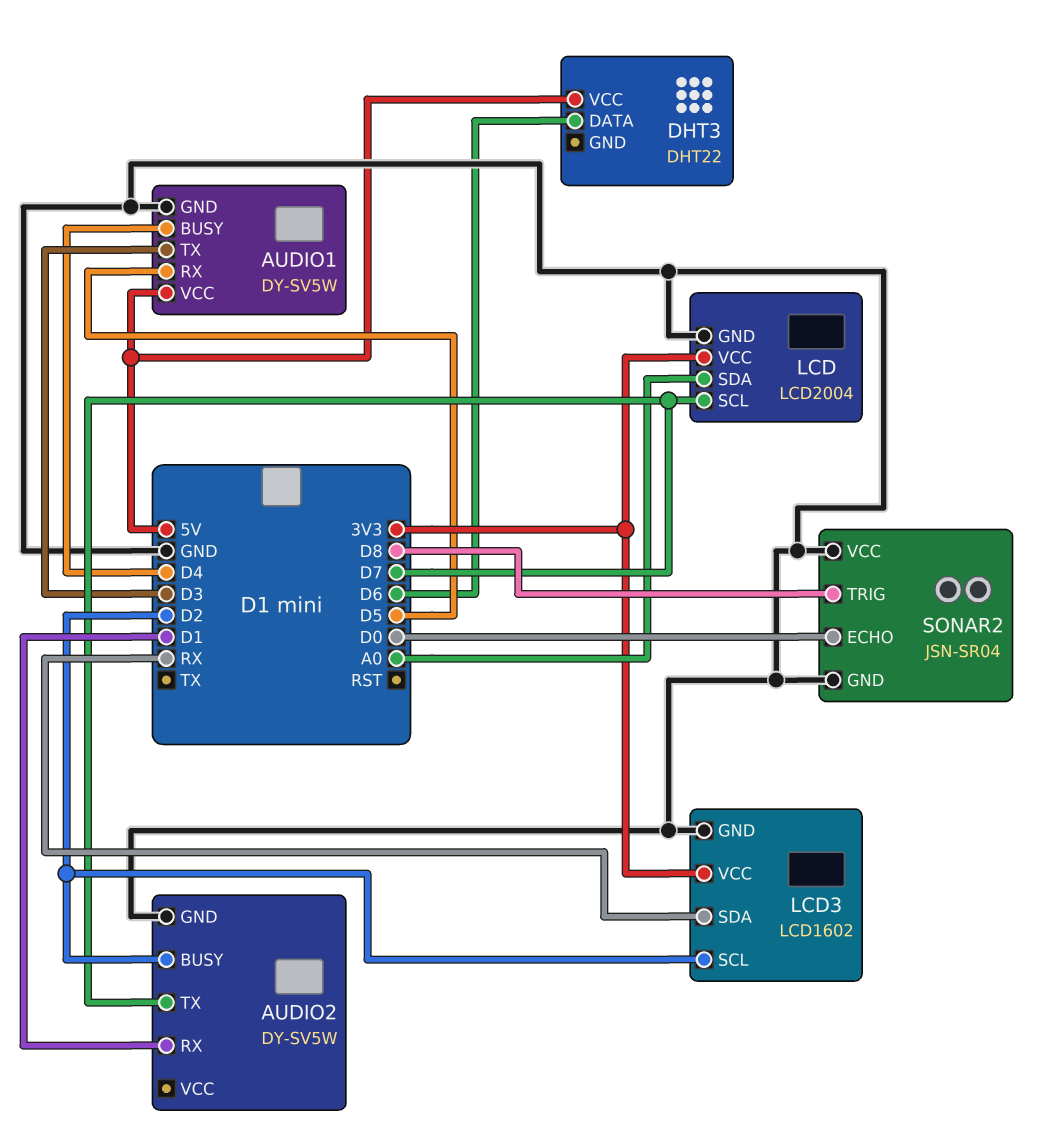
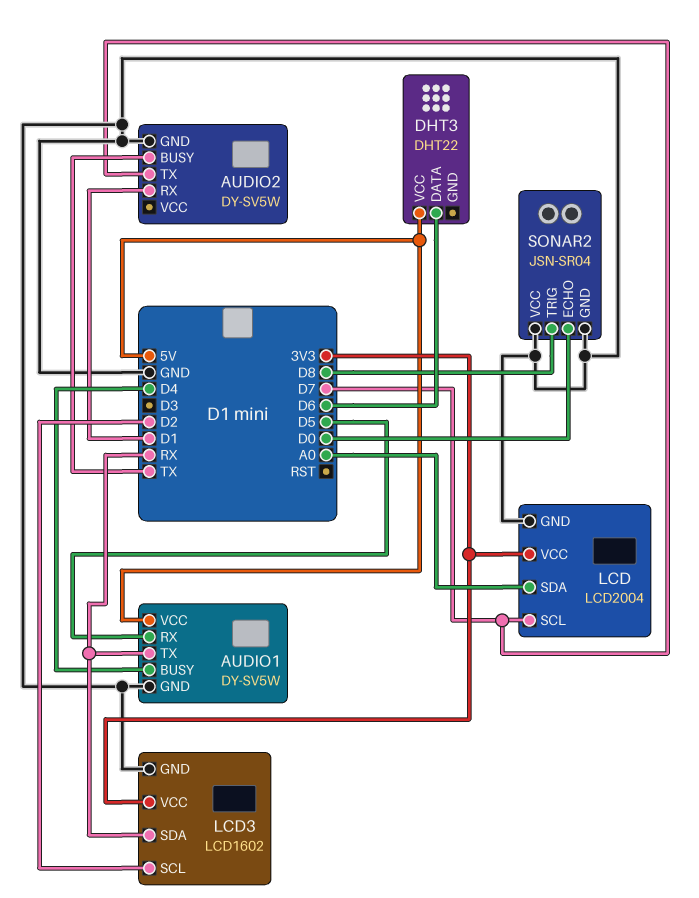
AUDIO1 pin TX: D3 -> RX
AUDIO2 pin BUSY: D2 -> TX

